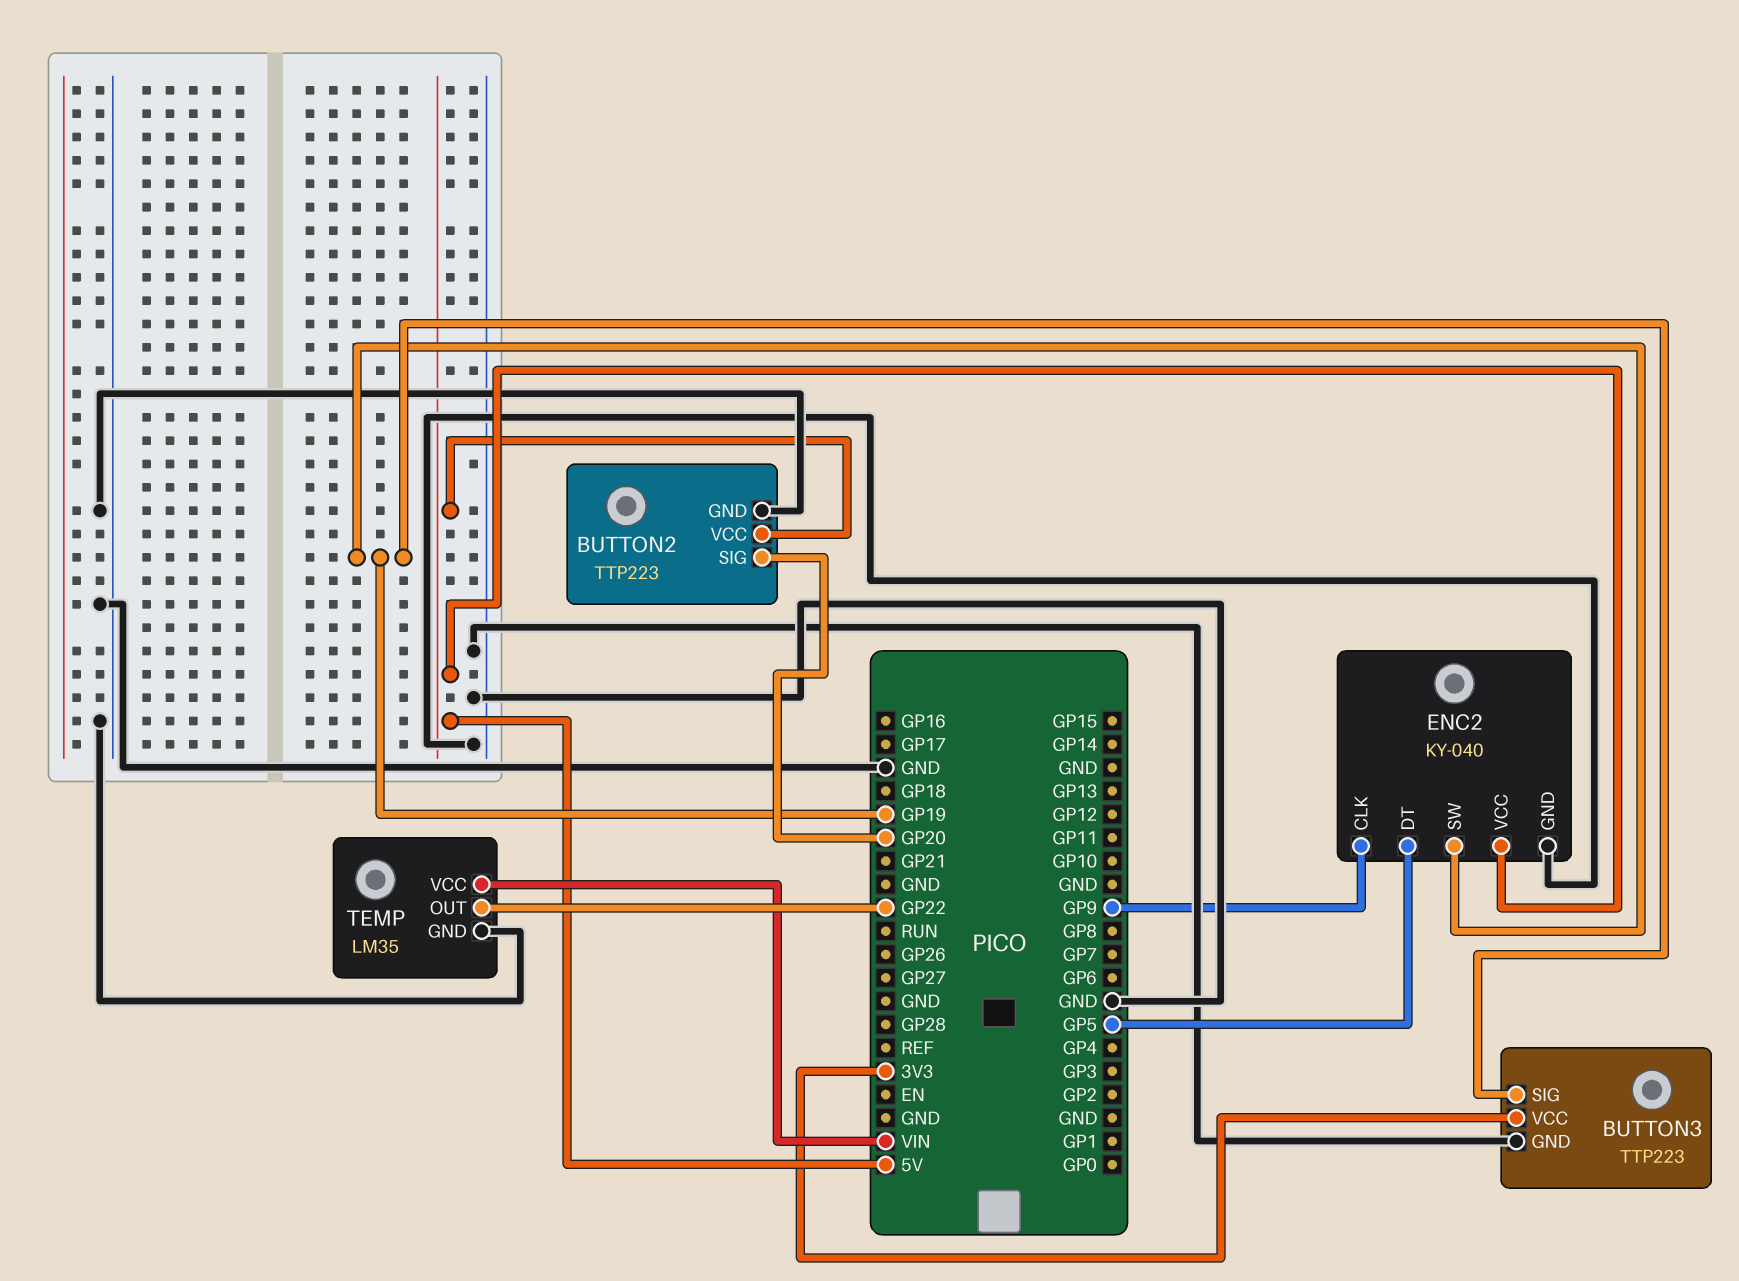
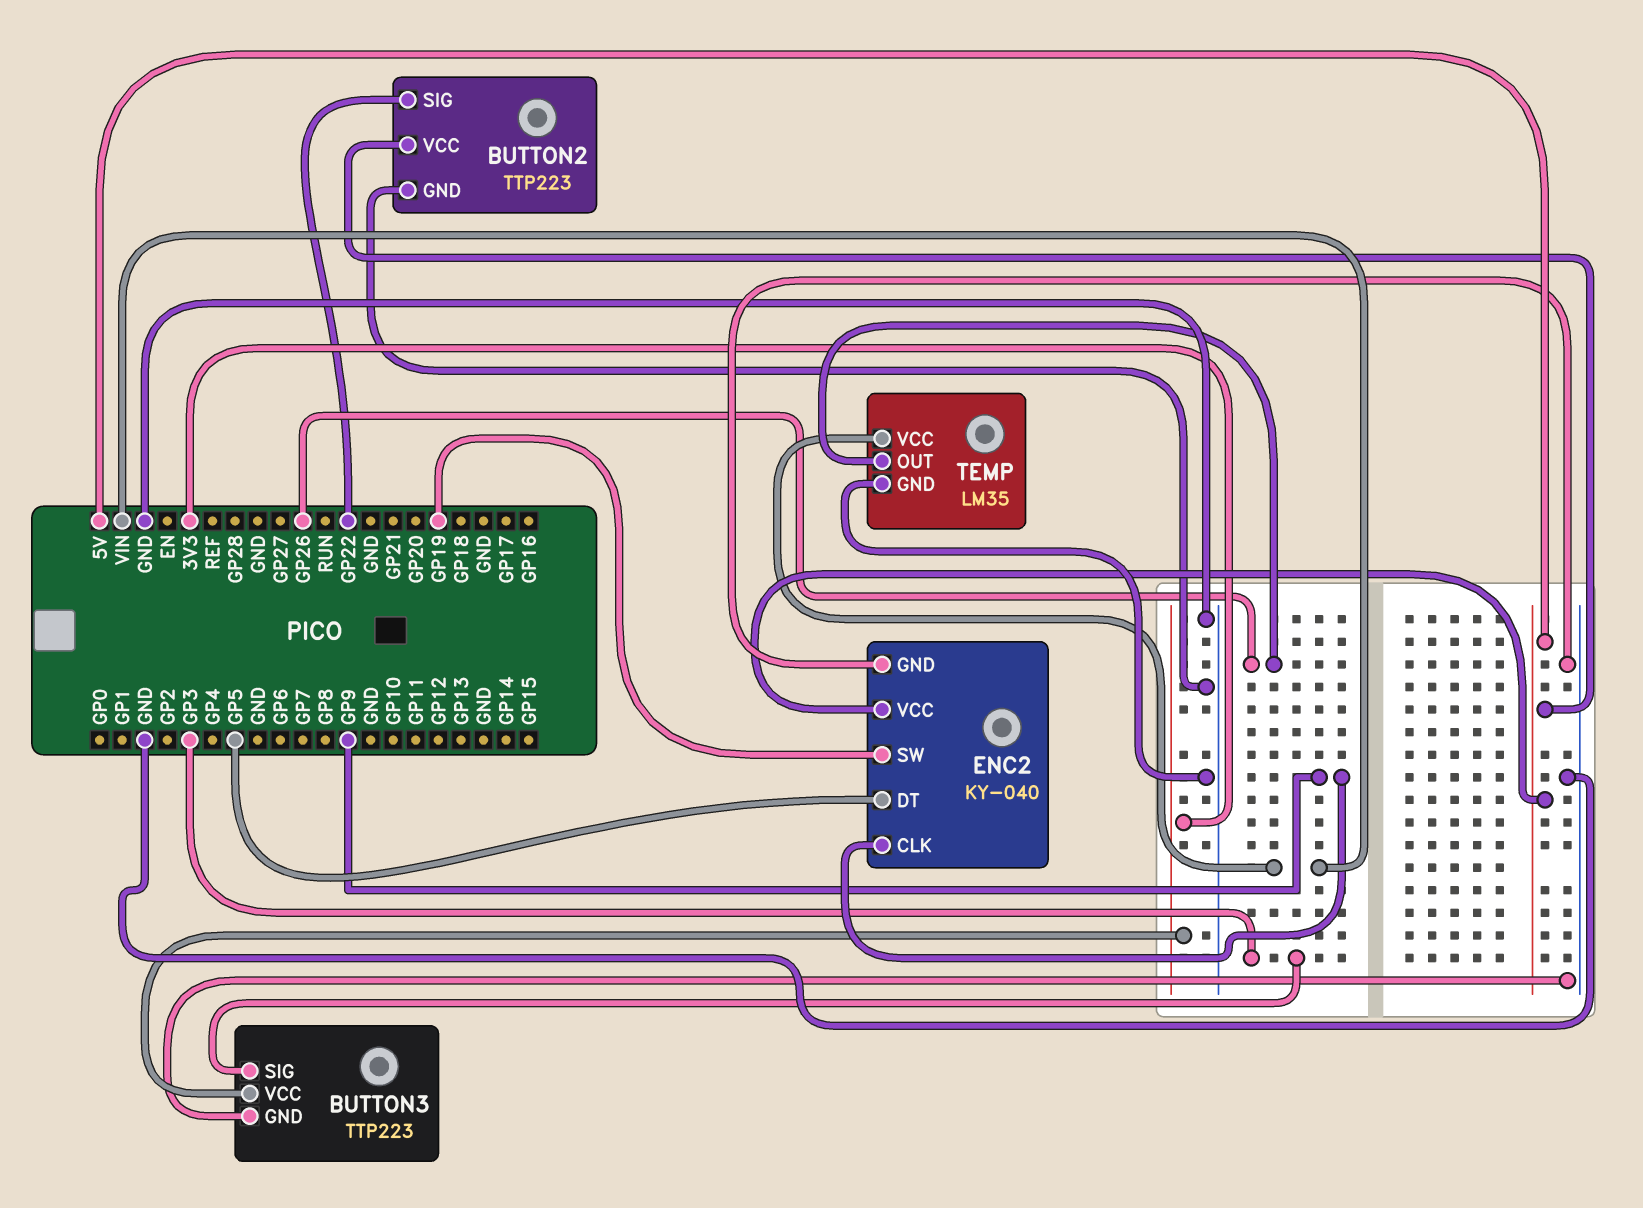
BUTTON2 pin SIG: GP20 -> GP22
BUTTON3 pin SIG: GP19 -> GP3
TEMP pin OUT: GP22 -> GP26

